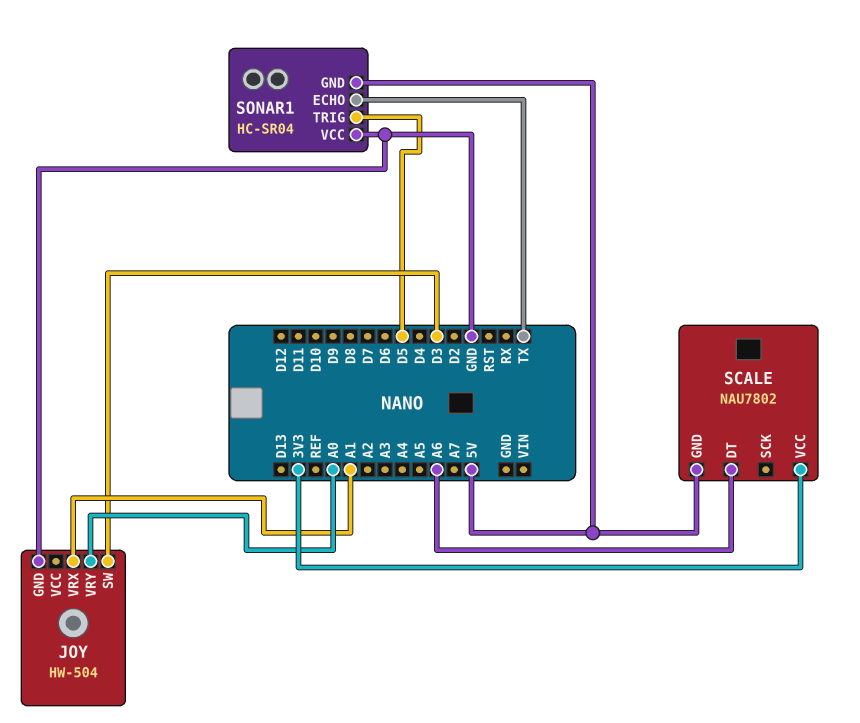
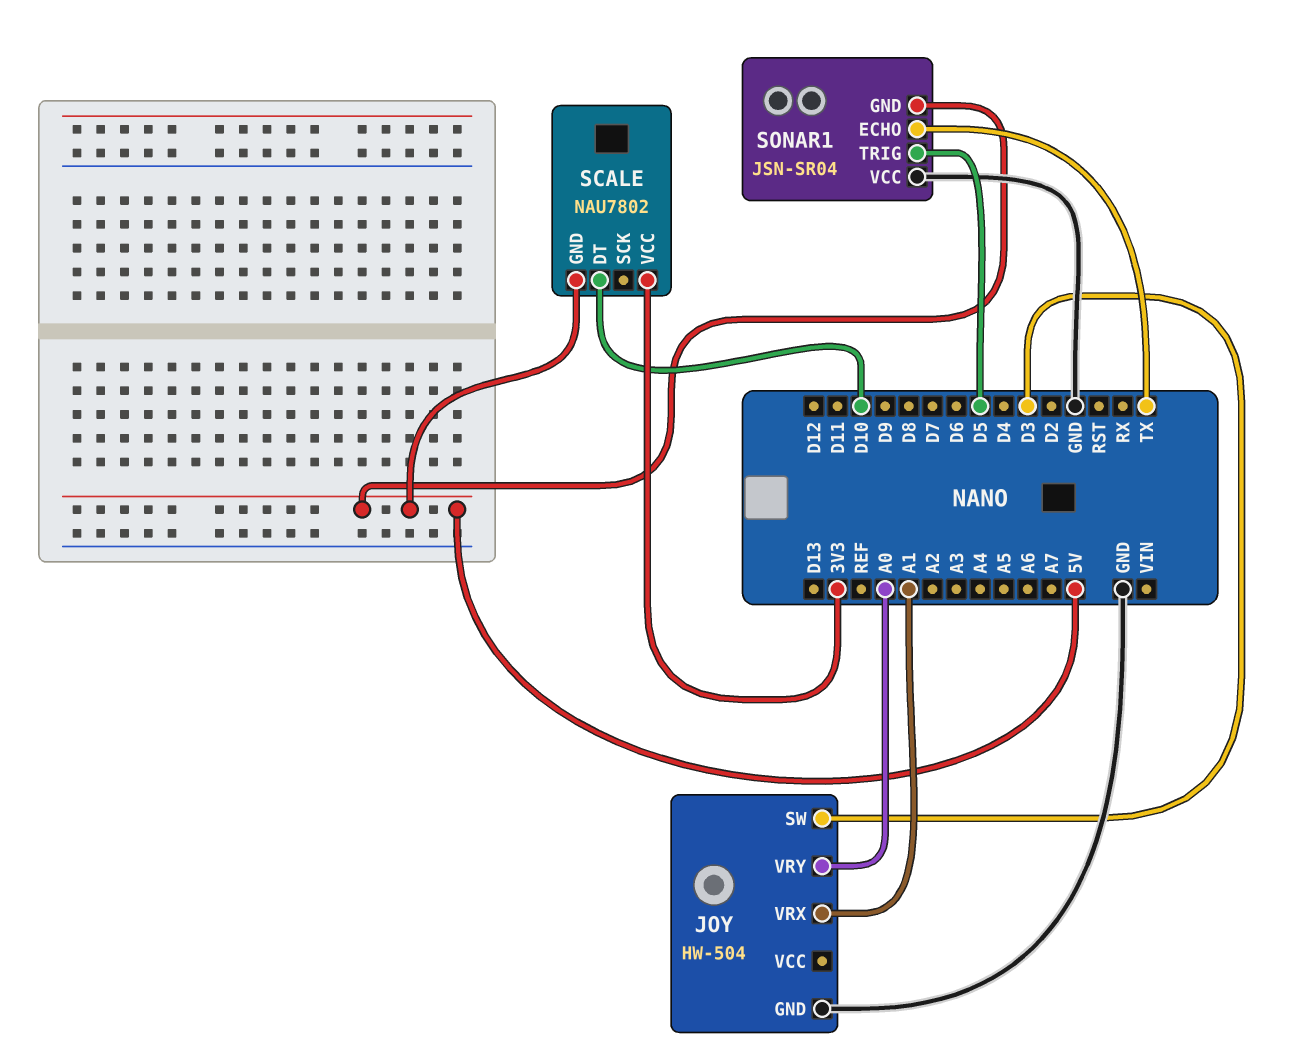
SCALE pin DT: A6 -> D10
SONAR1: HC-SR04 -> JSN-SR04

